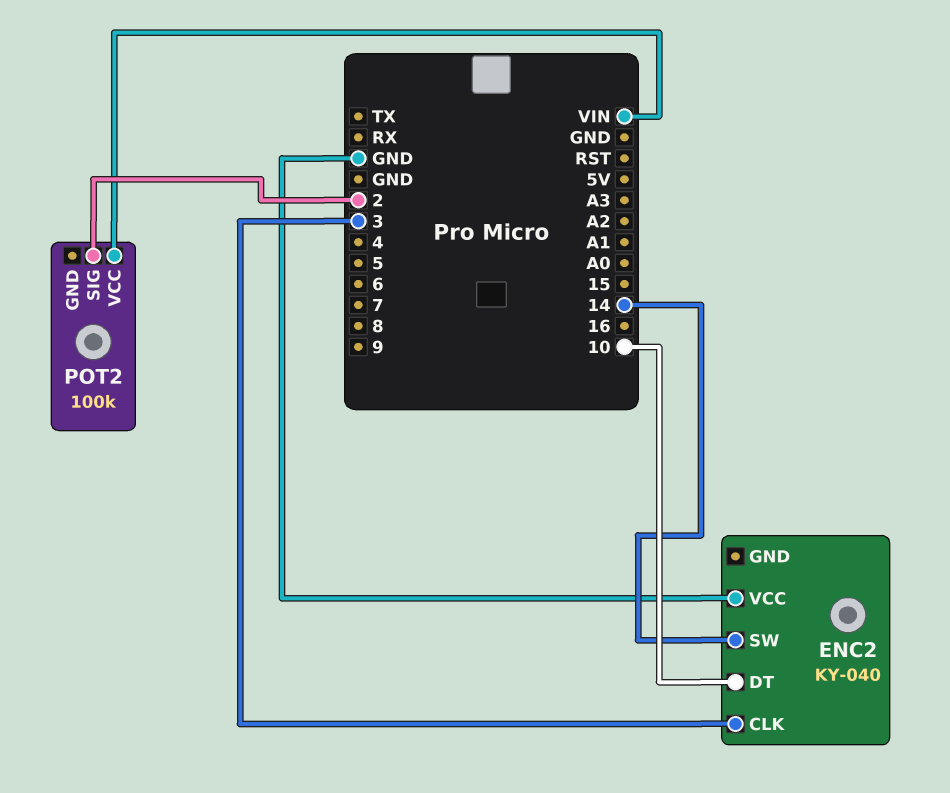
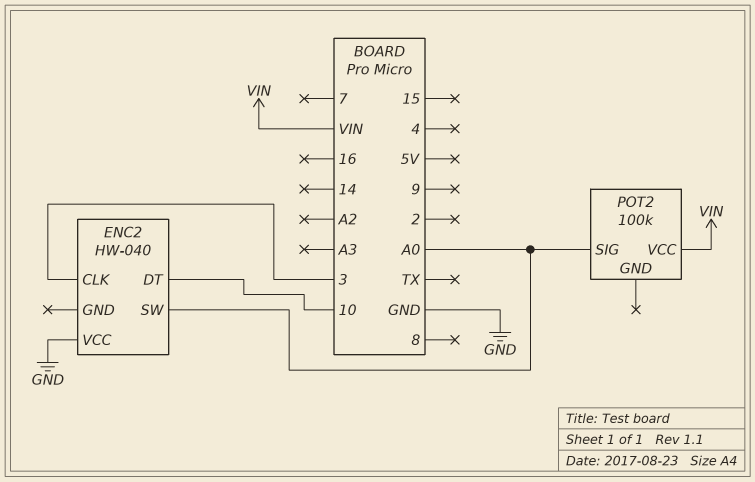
ENC2: KY-040 -> HW-040
ENC2 pin SW: 14 -> A0
POT2 pin SIG: 2 -> A0

